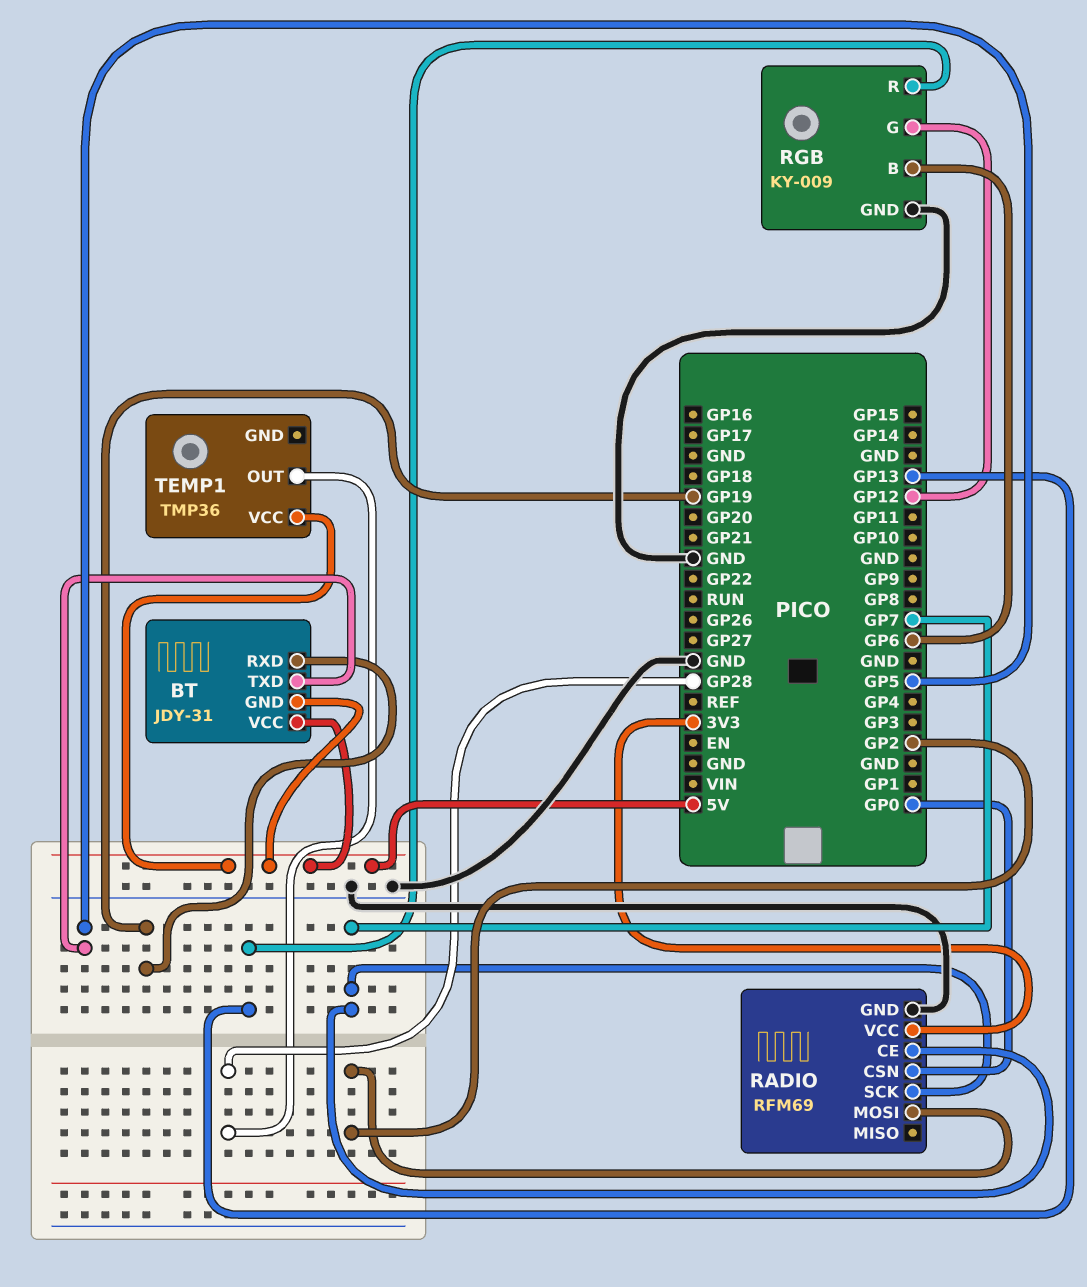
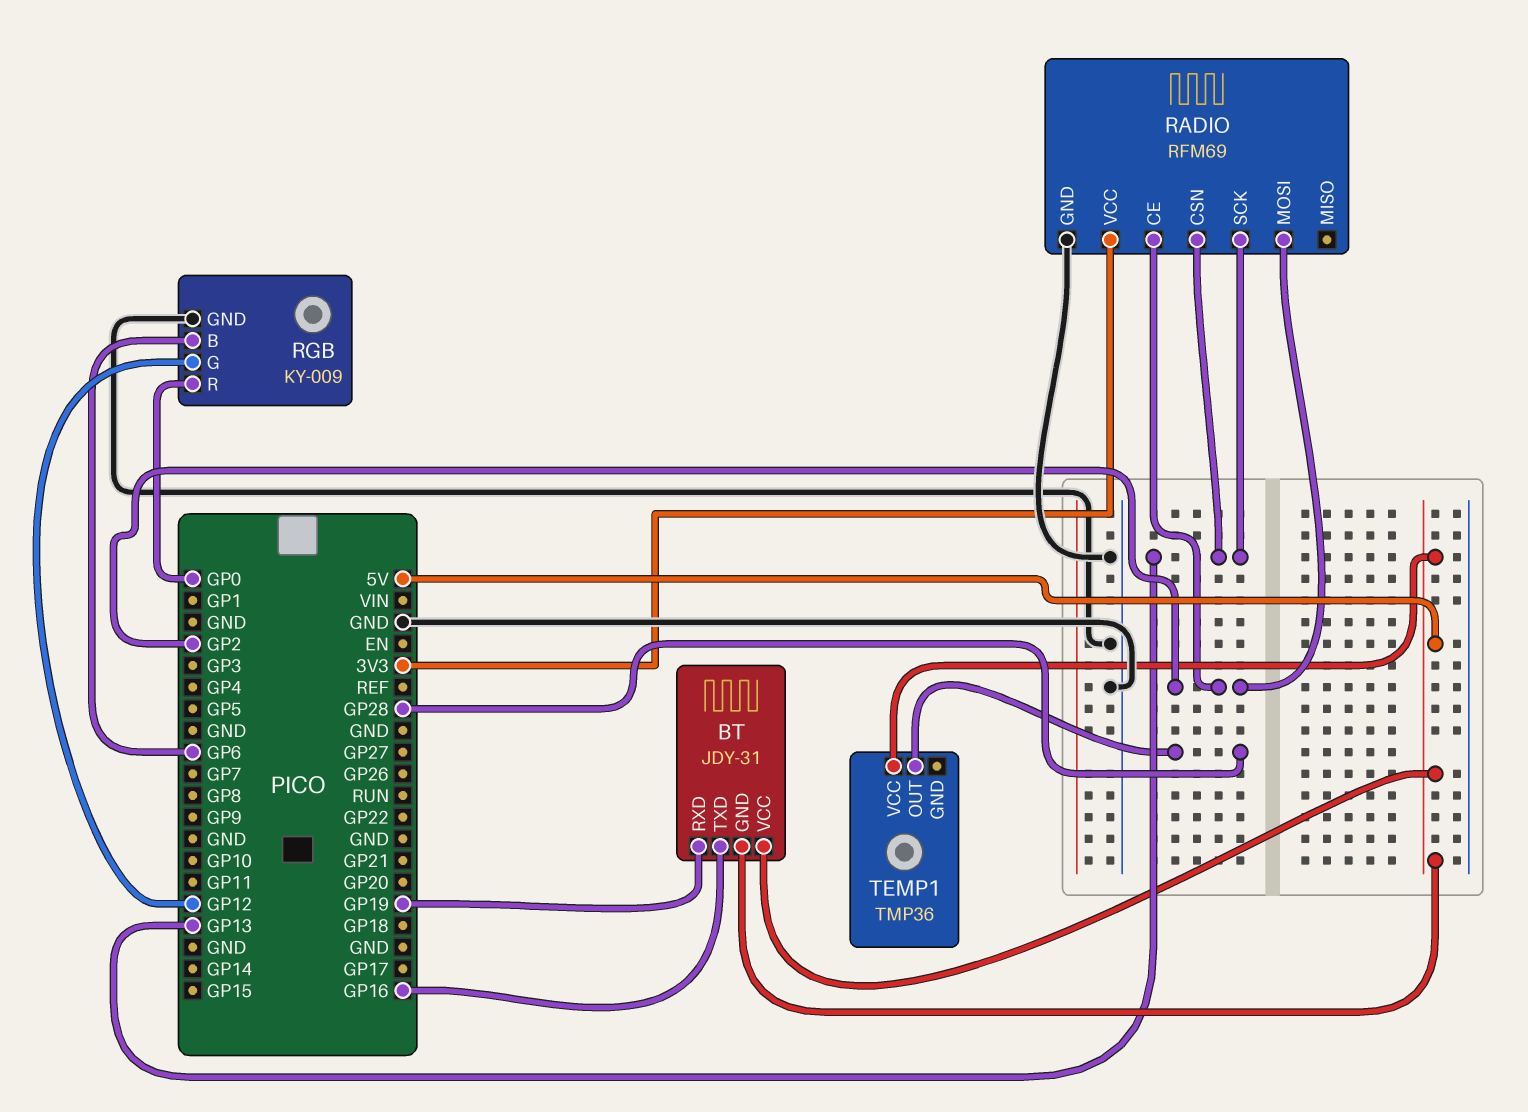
BT pin TXD: GP5 -> GP16
RADIO pin CE: GP7 -> GP2
RADIO pin CSN: GP0 -> GP13
RADIO pin SCK: GP7 -> GP13
RGB pin R: GP13 -> GP0

